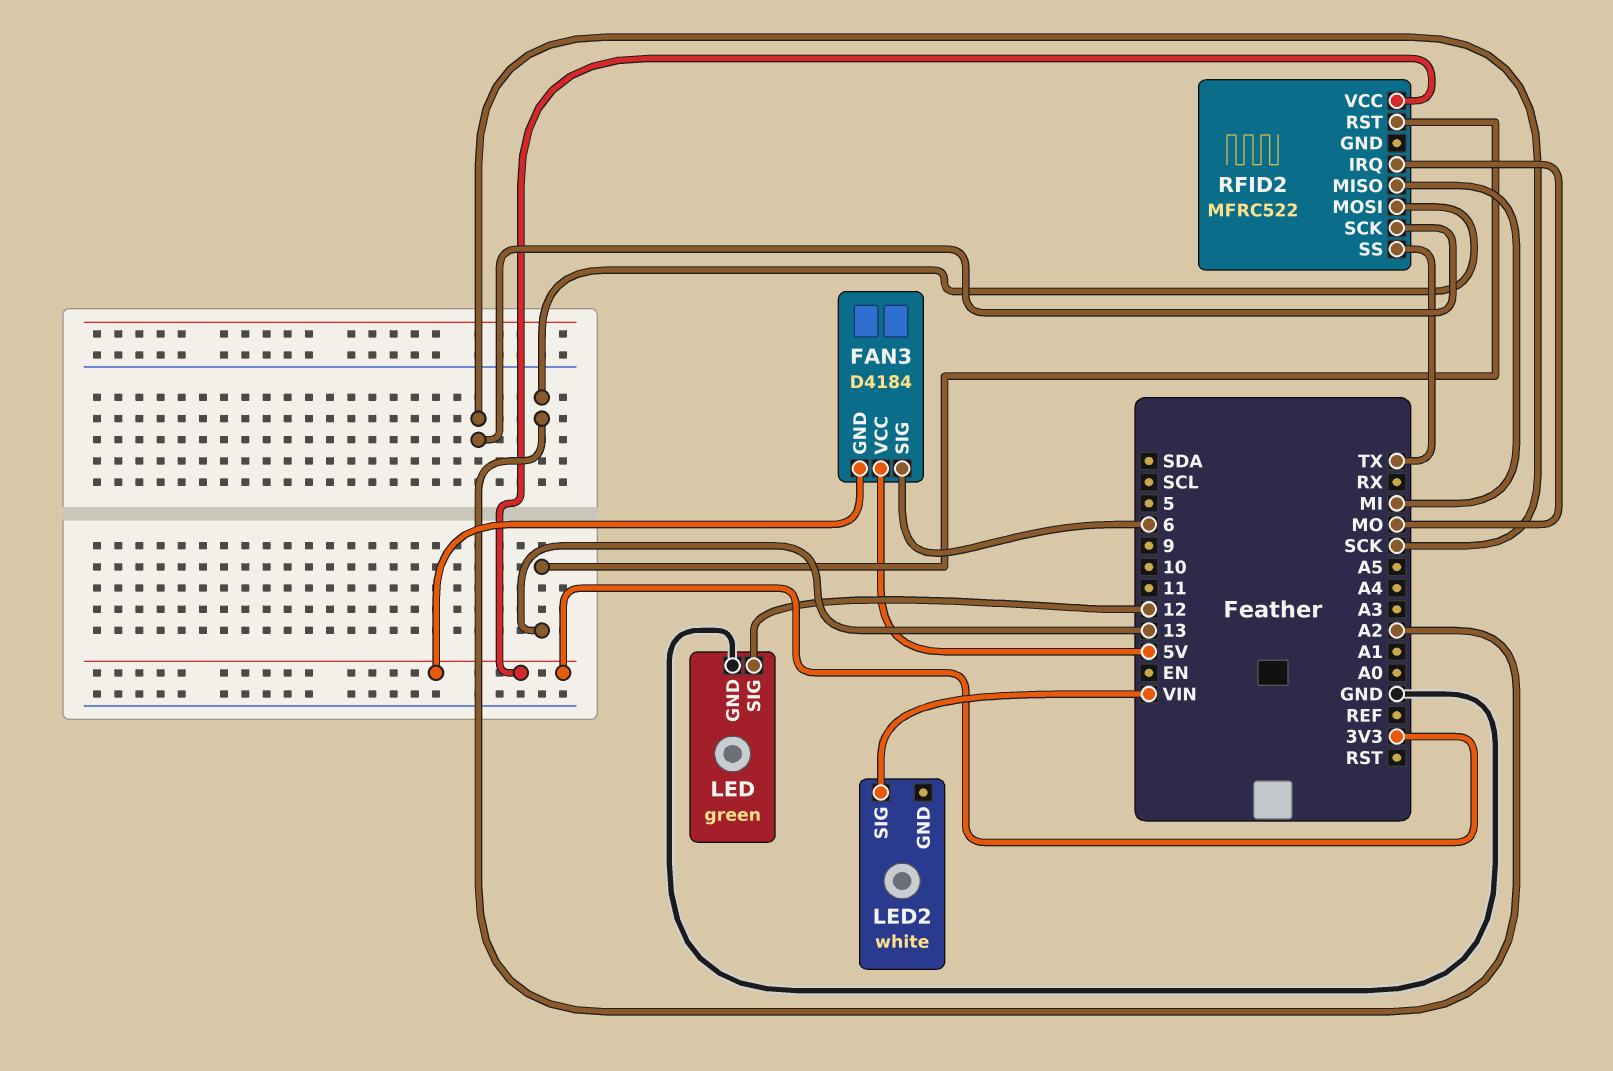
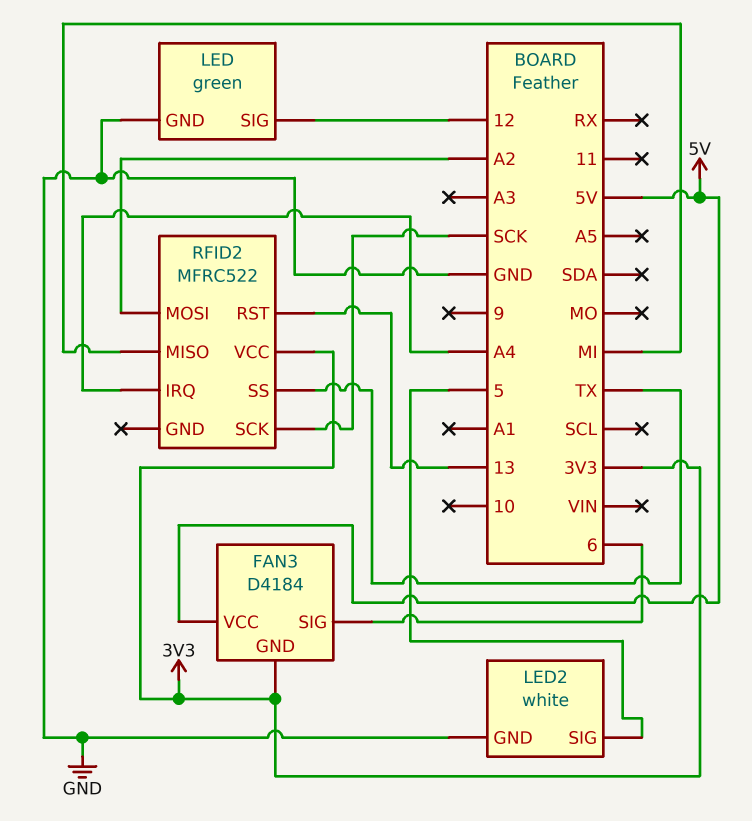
LED2 pin GND: none -> GND
LED2 pin SIG: VIN -> 5
RFID2 pin IRQ: MO -> A4

